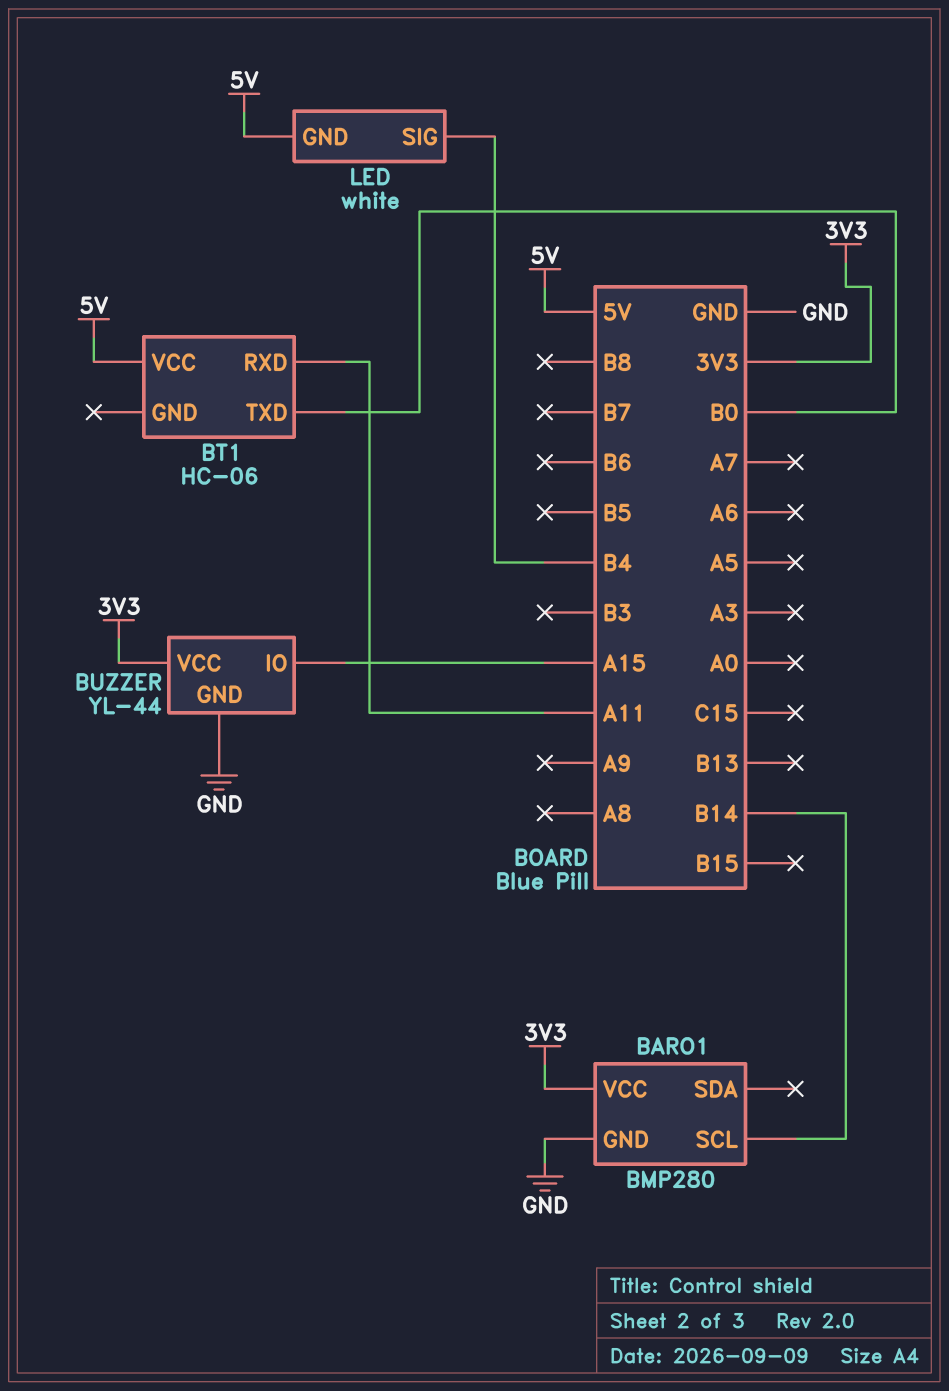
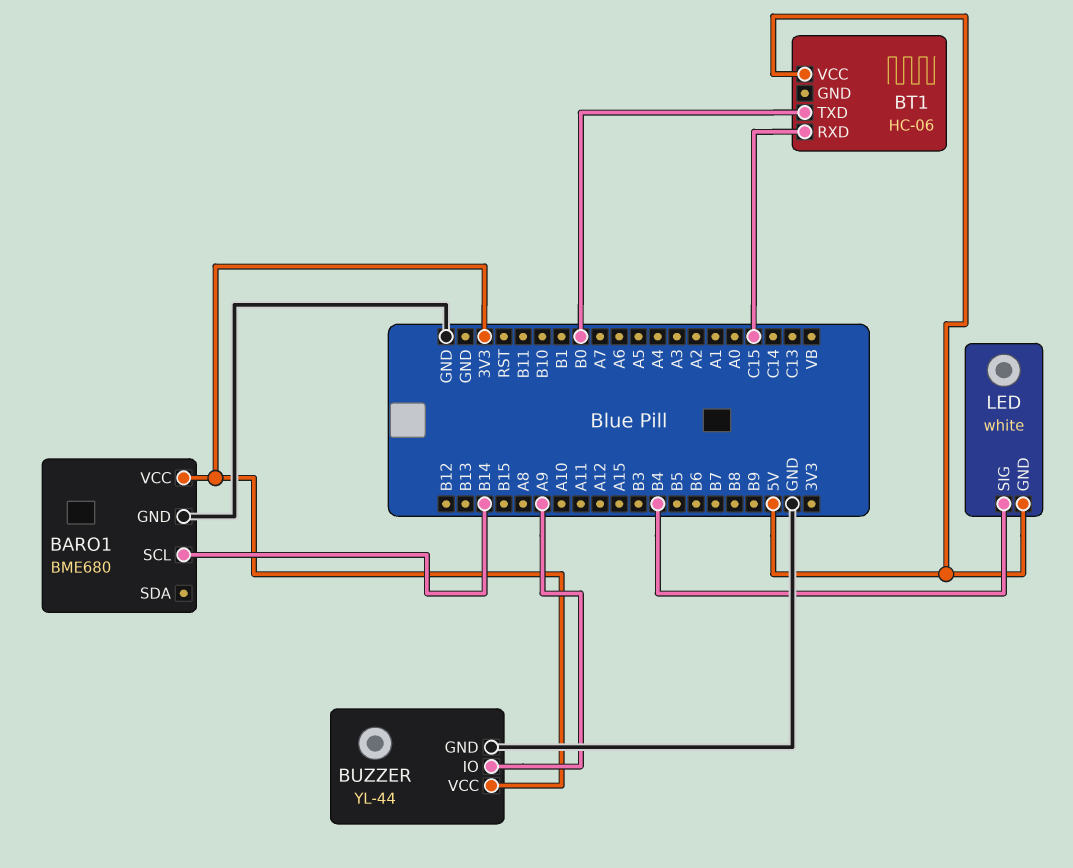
BARO1: BMP280 -> BME680
BT1 pin RXD: A11 -> C15
BUZZER pin IO: A15 -> A9

